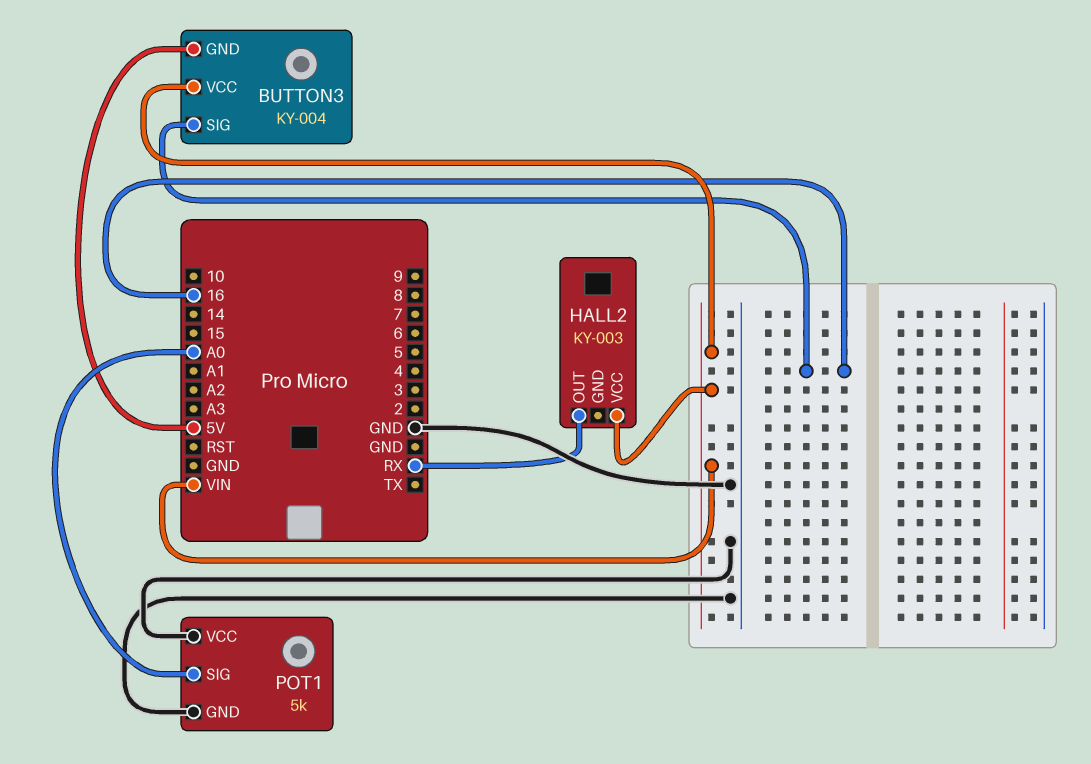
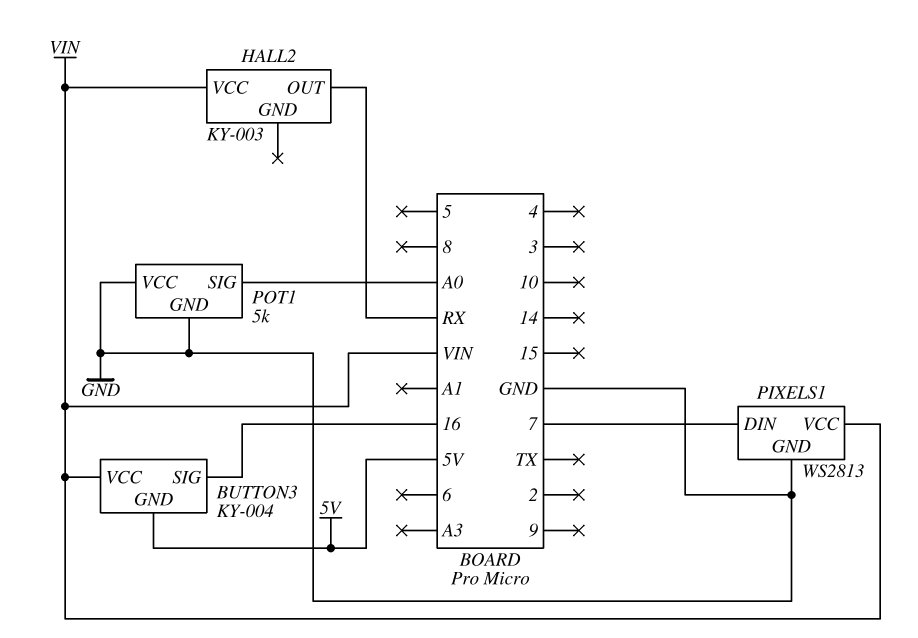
PIXELS1: none -> WS2813
PIXELS1 pin DIN: none -> 7
PIXELS1 pin GND: none -> GND
PIXELS1 pin VCC: none -> VIN

